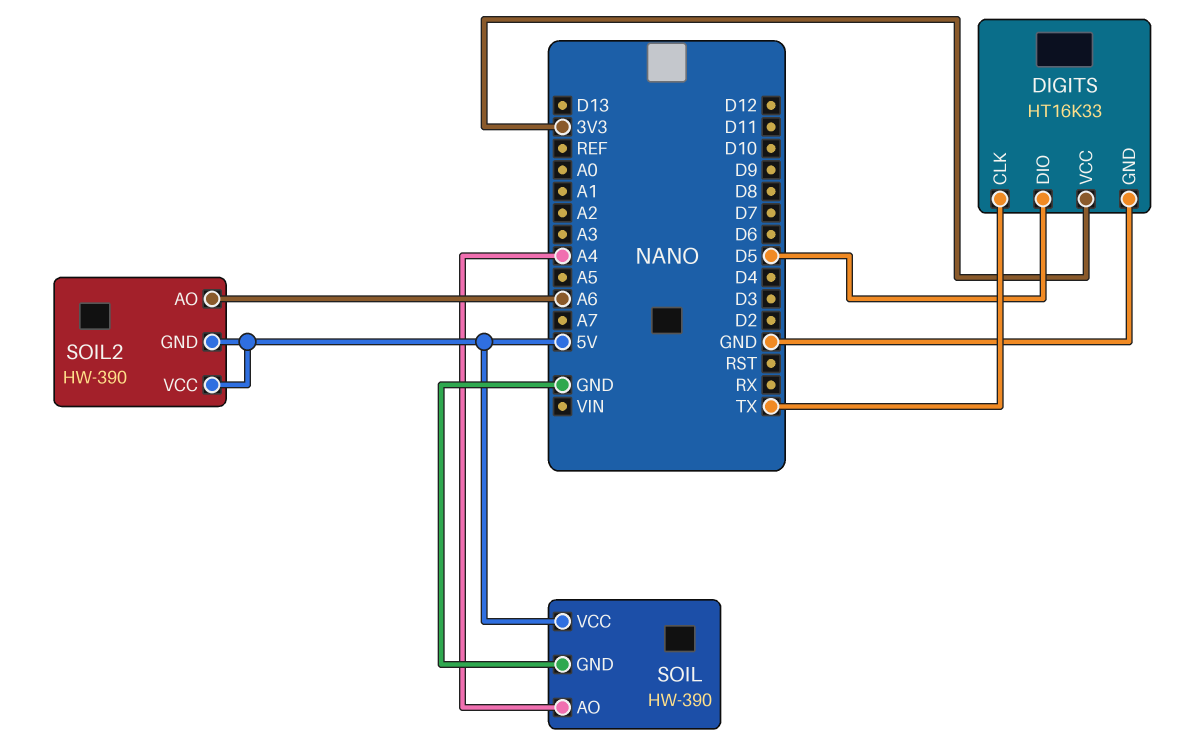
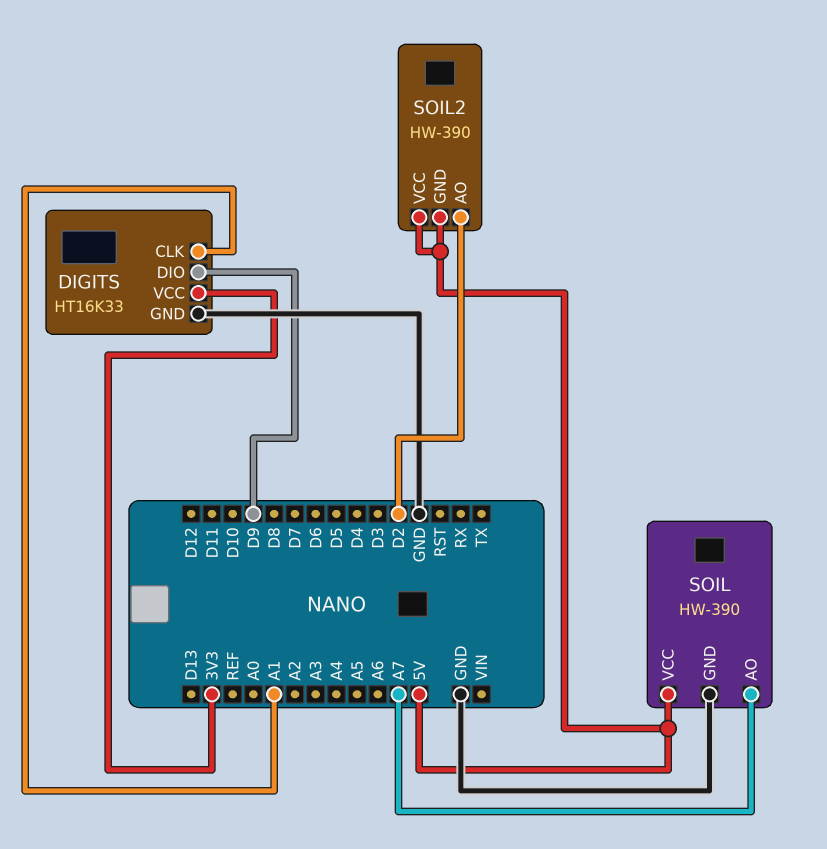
DIGITS pin CLK: TX -> A1
DIGITS pin DIO: D5 -> D9
SOIL pin AO: A4 -> A7
SOIL2 pin AO: A6 -> D2

